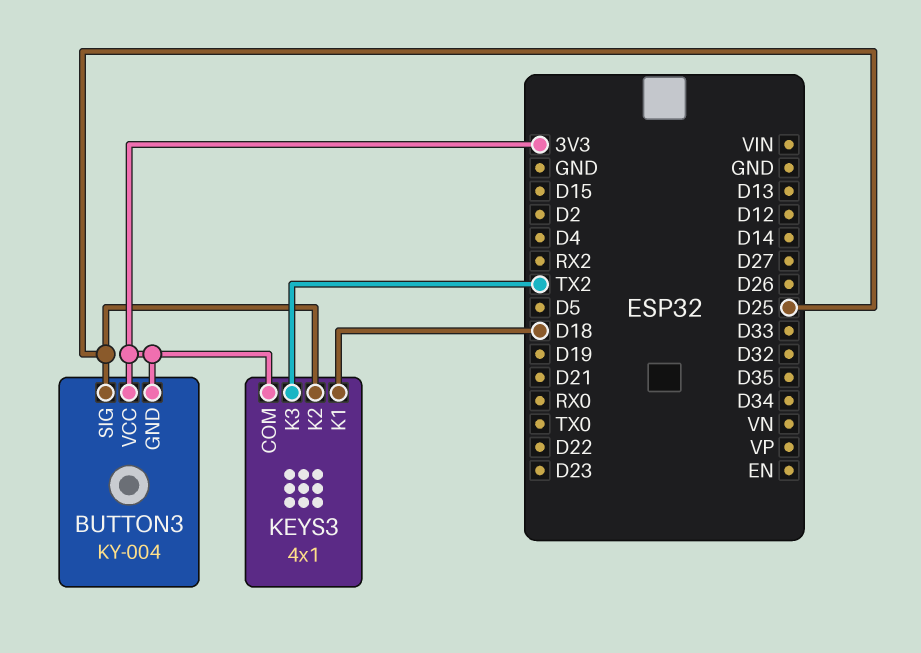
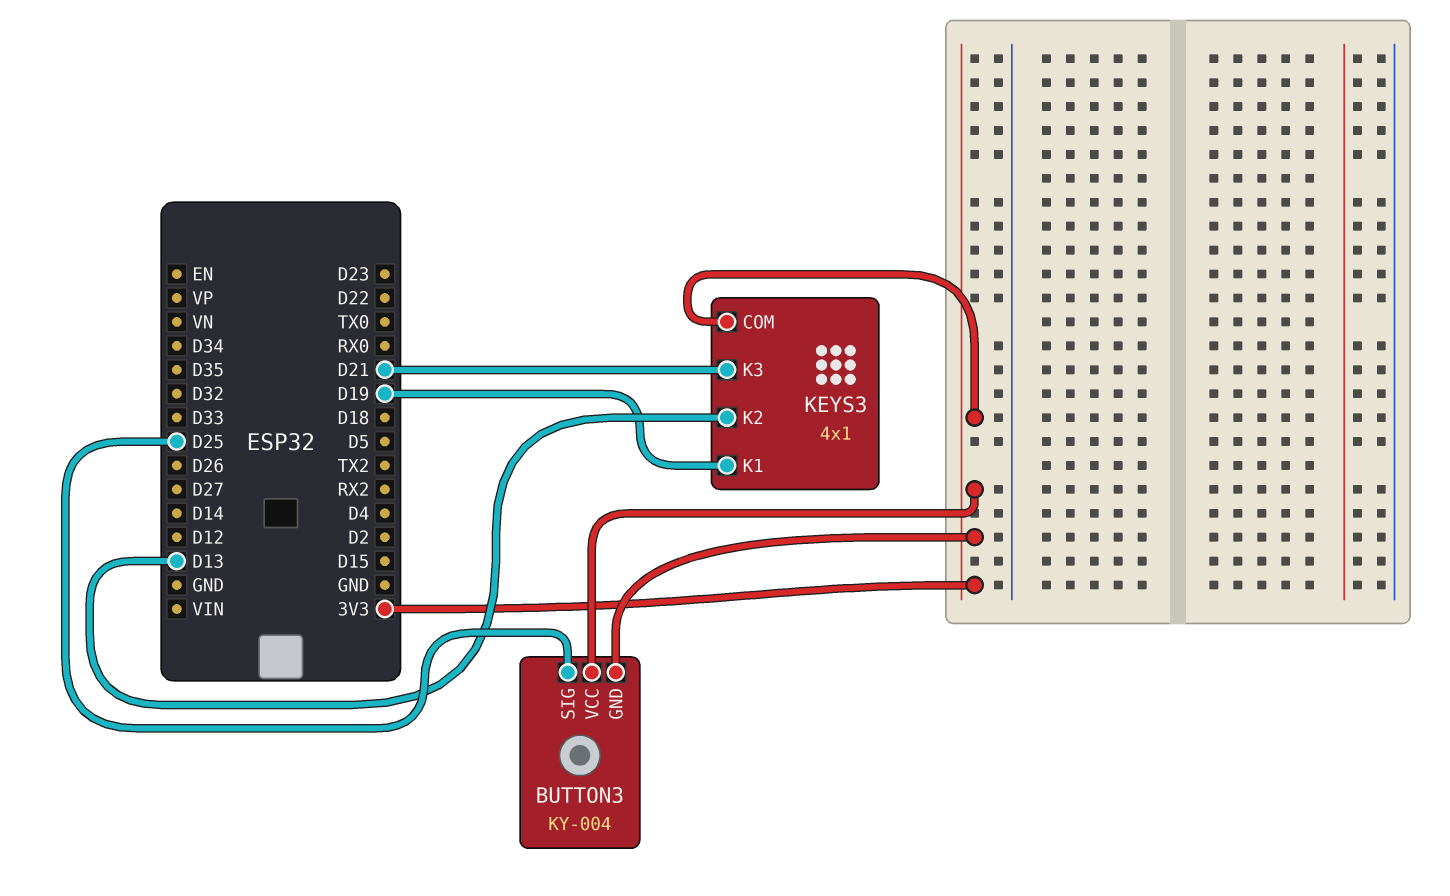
KEYS3 pin K1: D18 -> D19
KEYS3 pin K2: D25 -> D13
KEYS3 pin K3: TX2 -> D21

